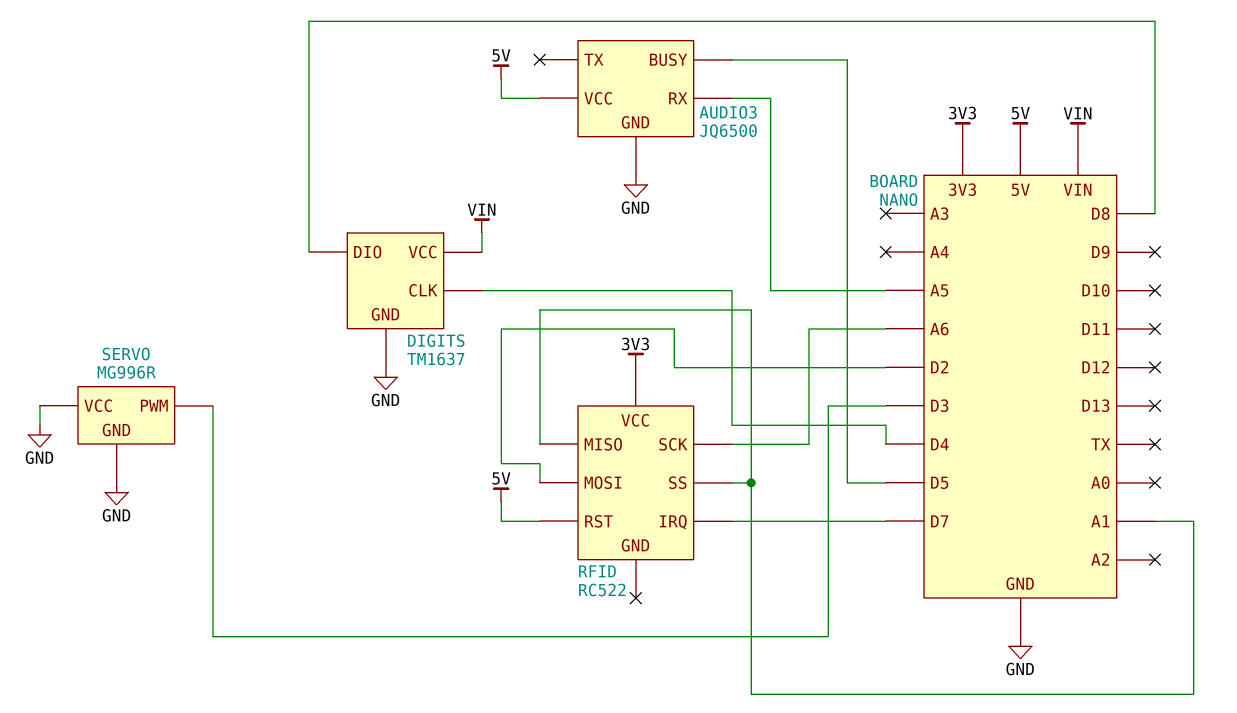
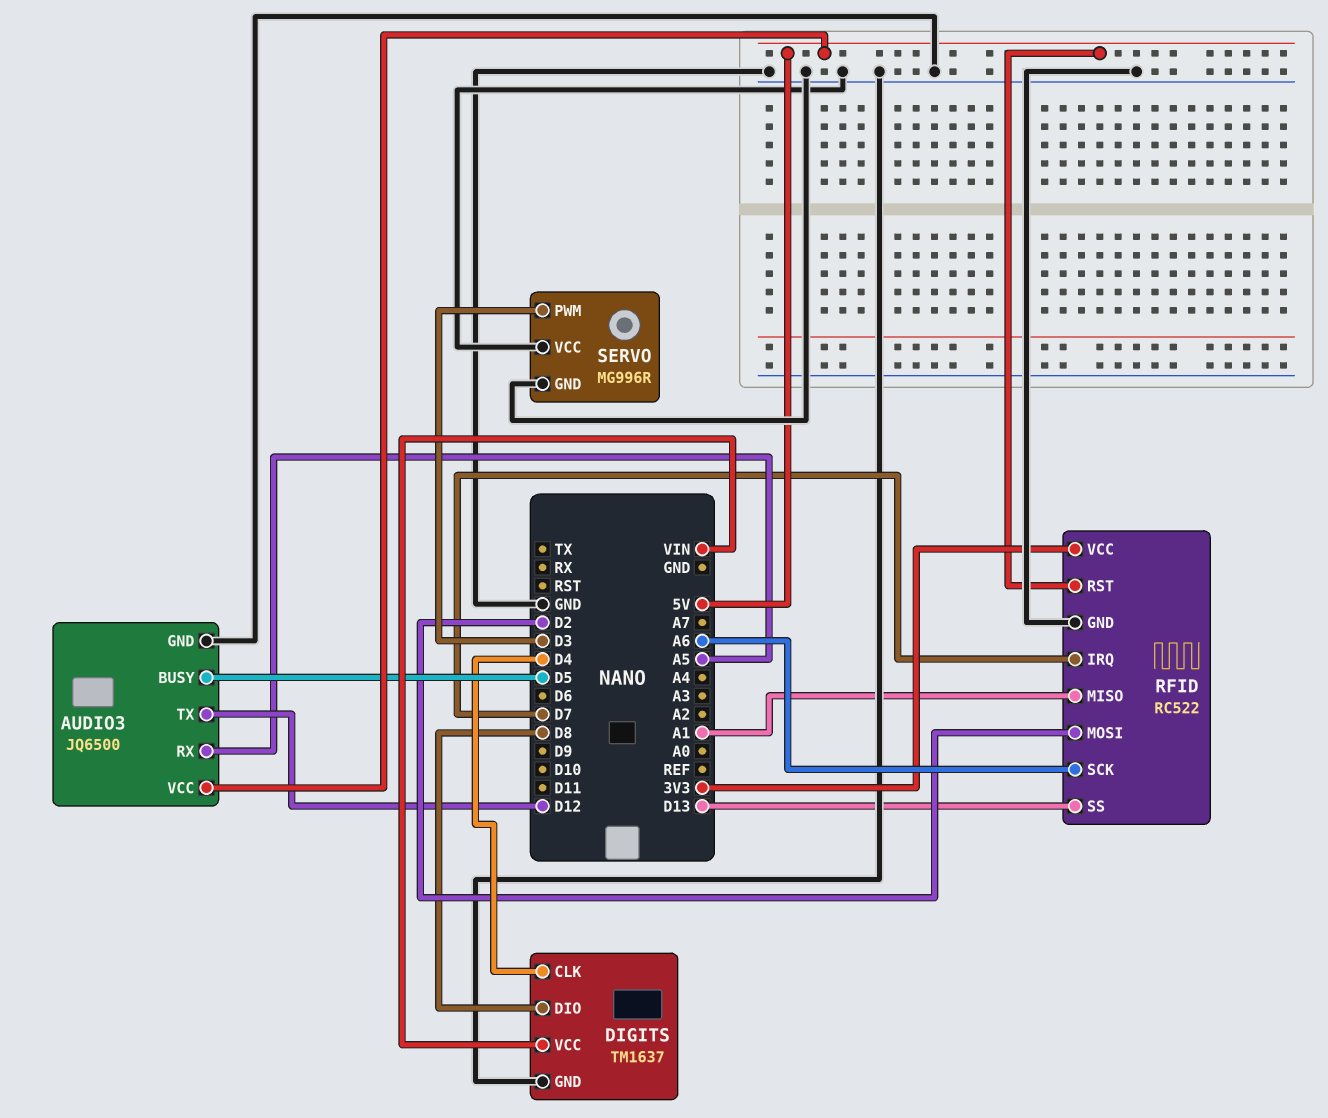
AUDIO3 pin TX: none -> D12
RFID pin GND: none -> GND
RFID pin SS: A1 -> D13

